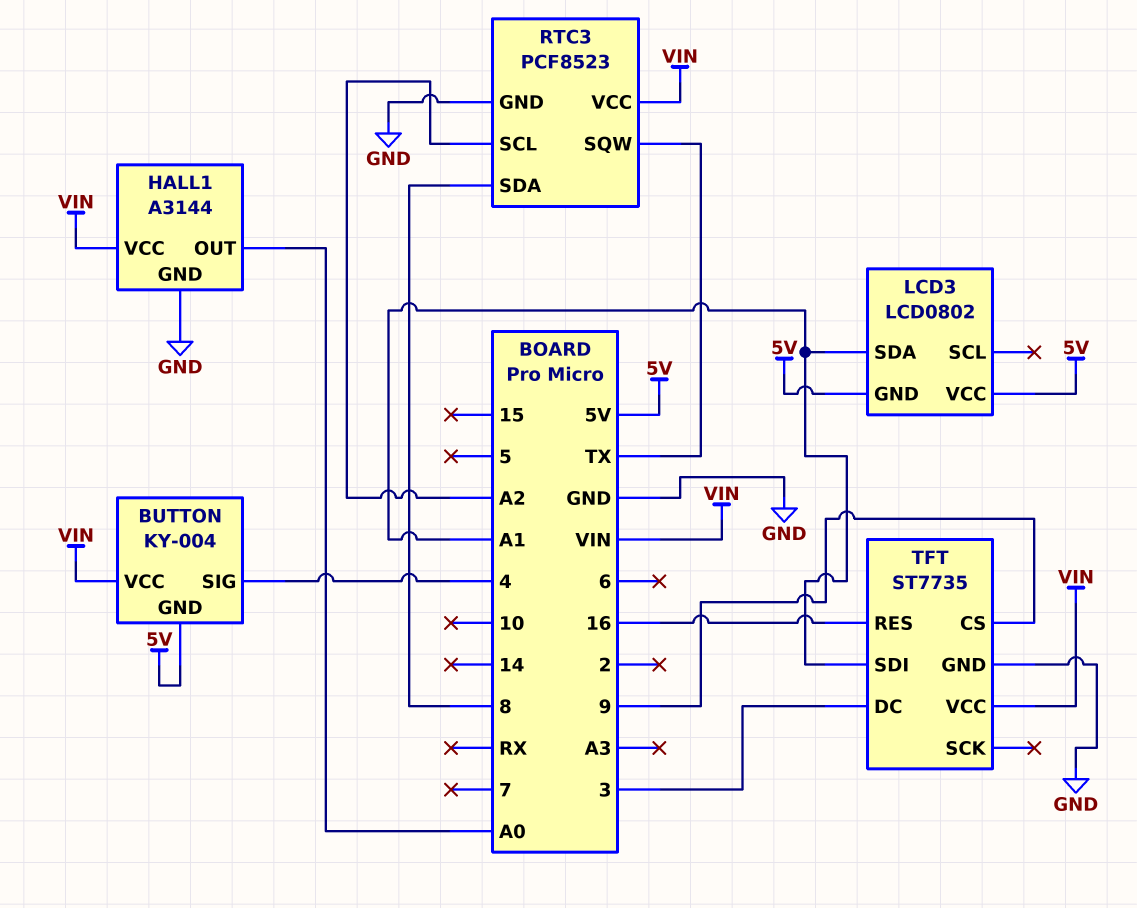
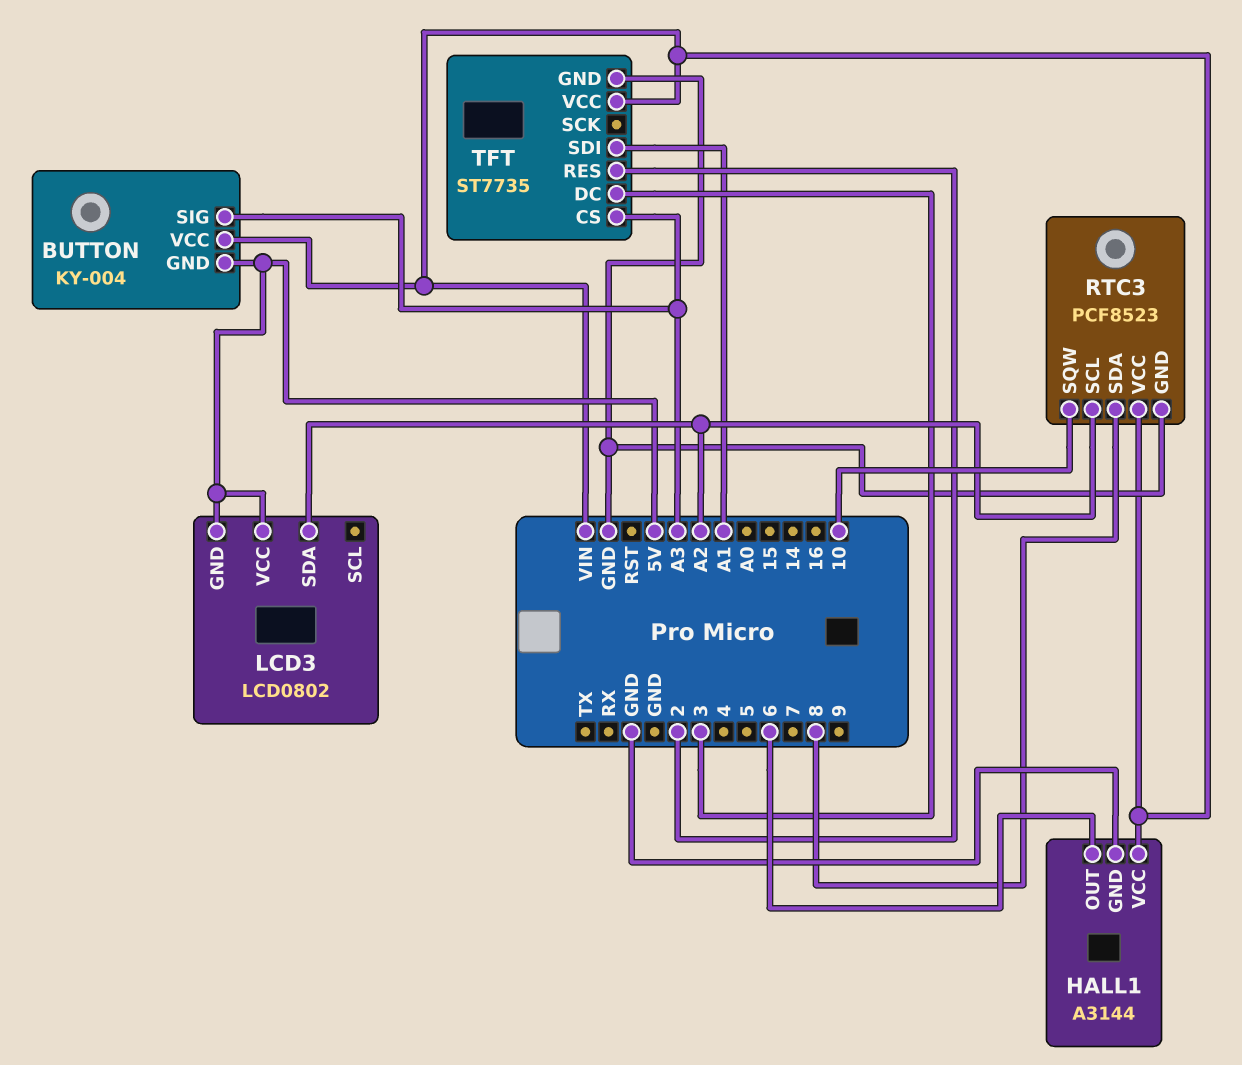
BUTTON pin SIG: 4 -> A3
HALL1 pin OUT: A0 -> 6
LCD3 pin SDA: A1 -> A2
RTC3 pin SQW: TX -> 10
TFT pin CS: 9 -> A3
TFT pin RES: 16 -> 2

